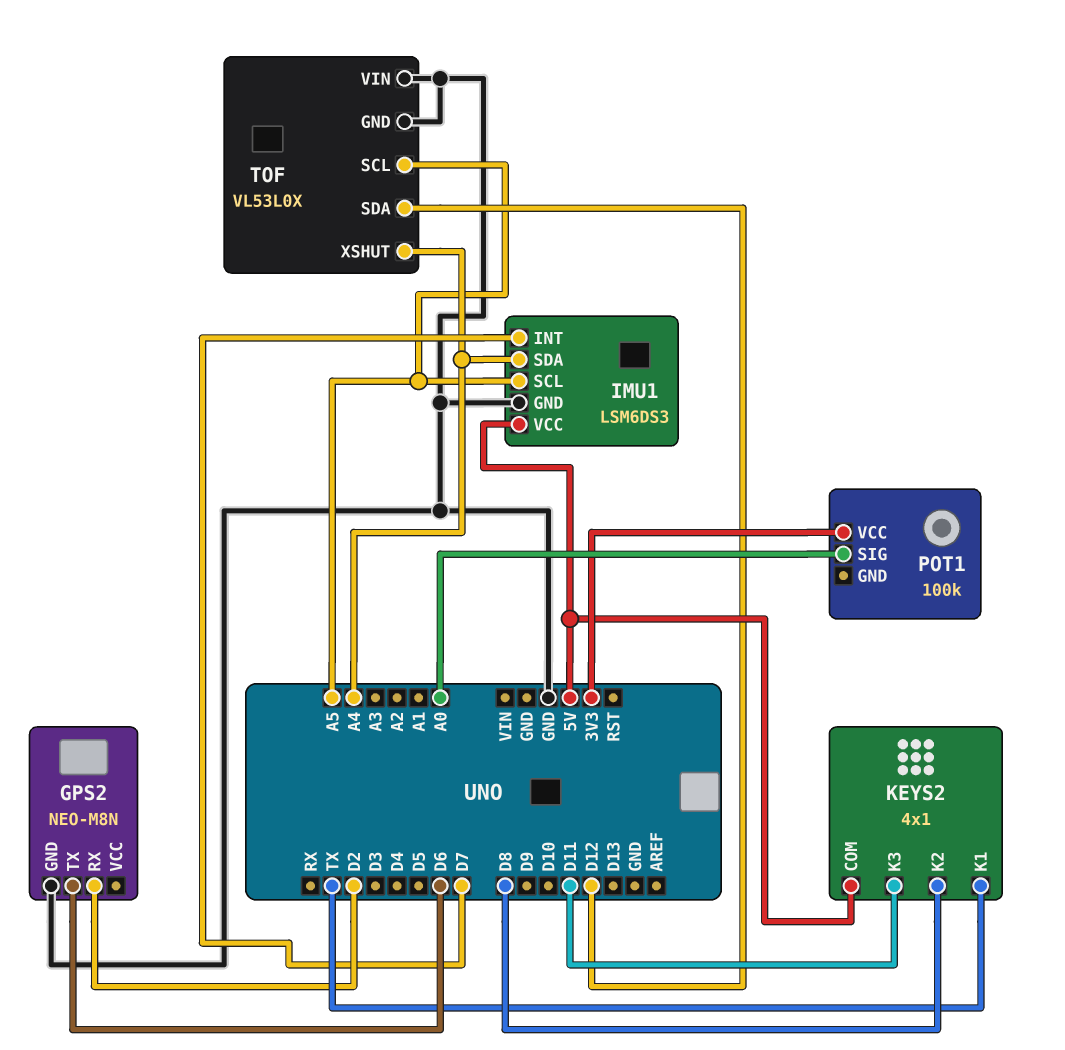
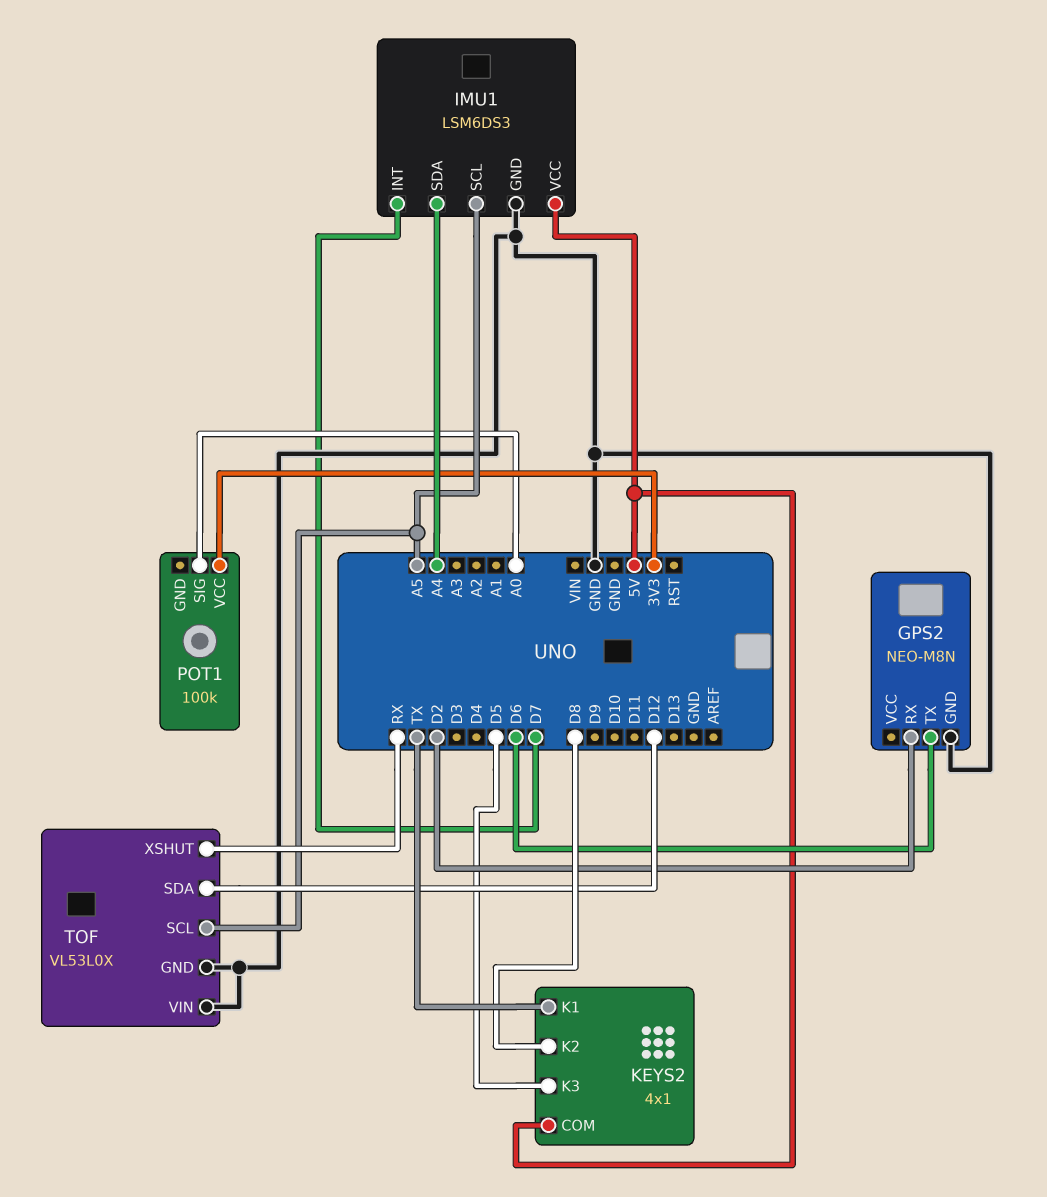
KEYS2 pin K3: D11 -> D5
TOF pin XSHUT: A4 -> RX

